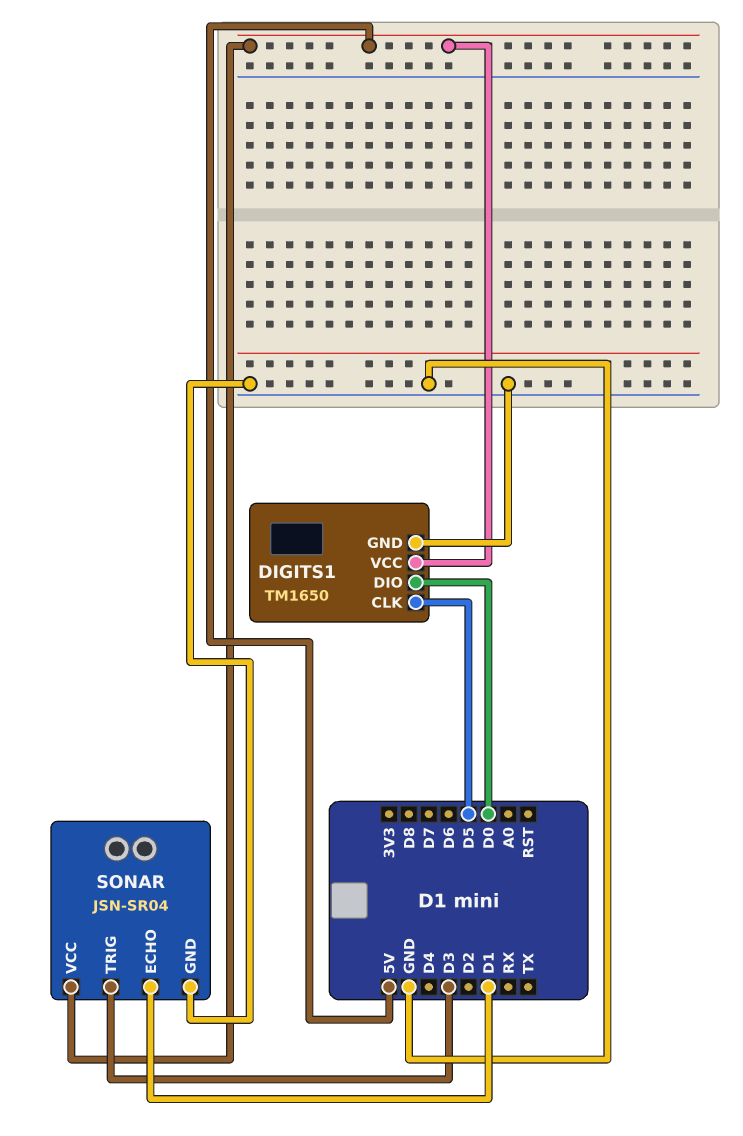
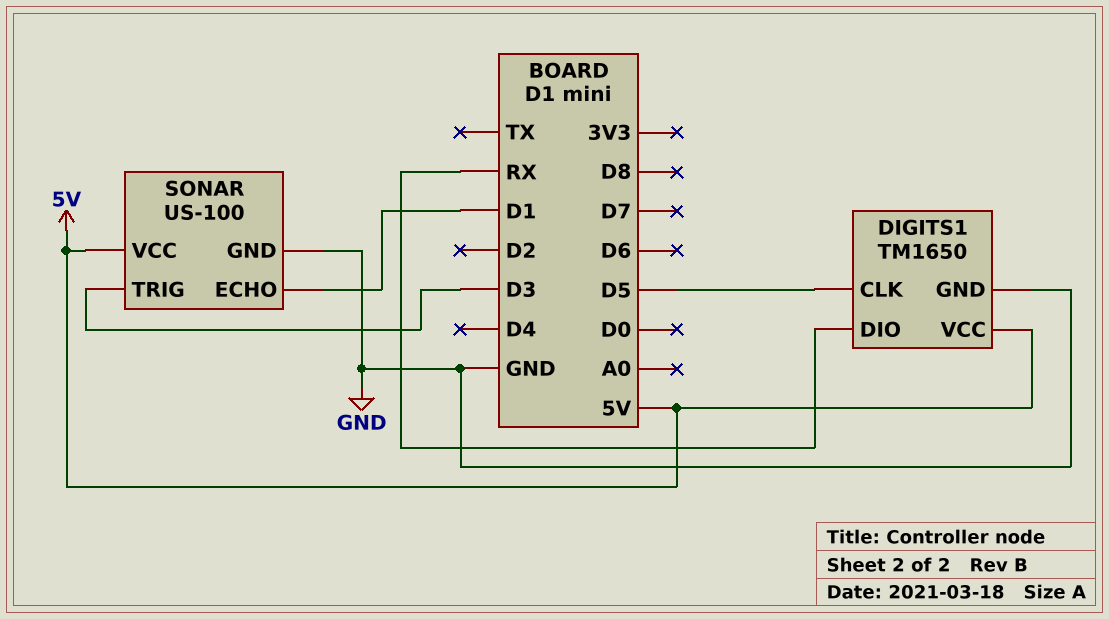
DIGITS1 pin DIO: D0 -> RX
SONAR: JSN-SR04 -> US-100

